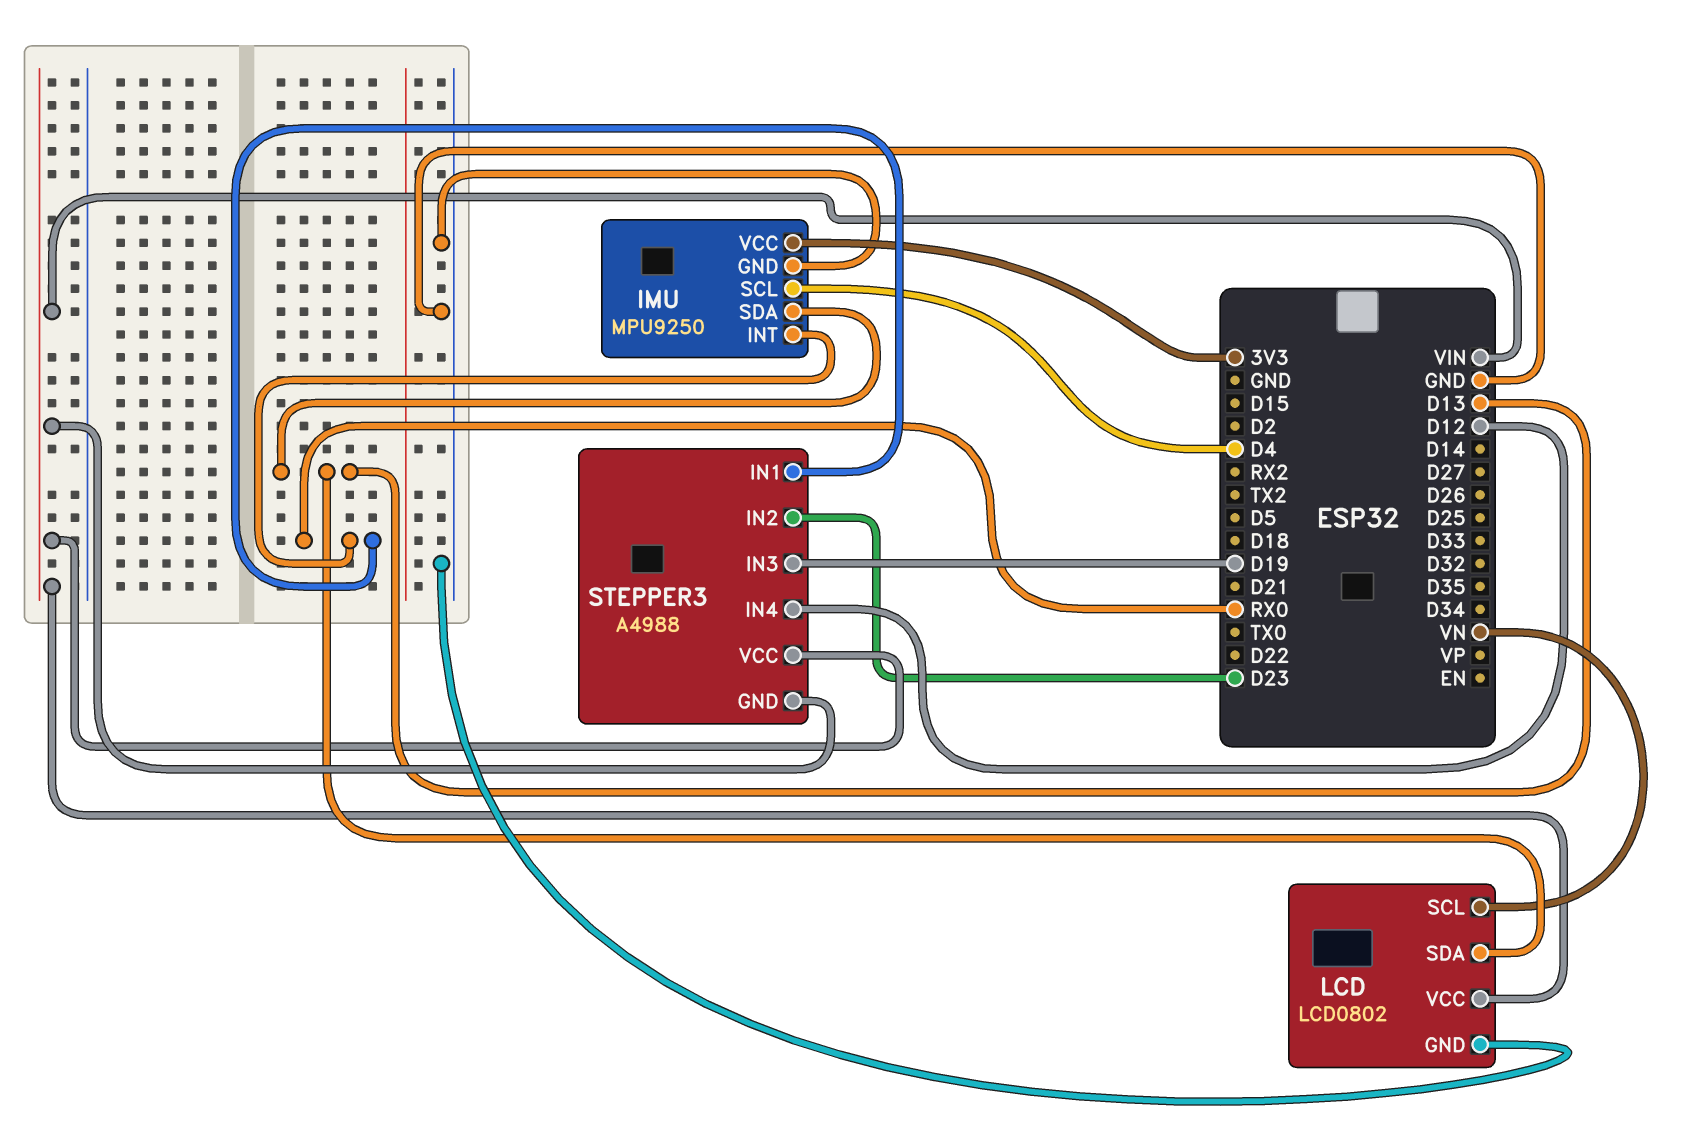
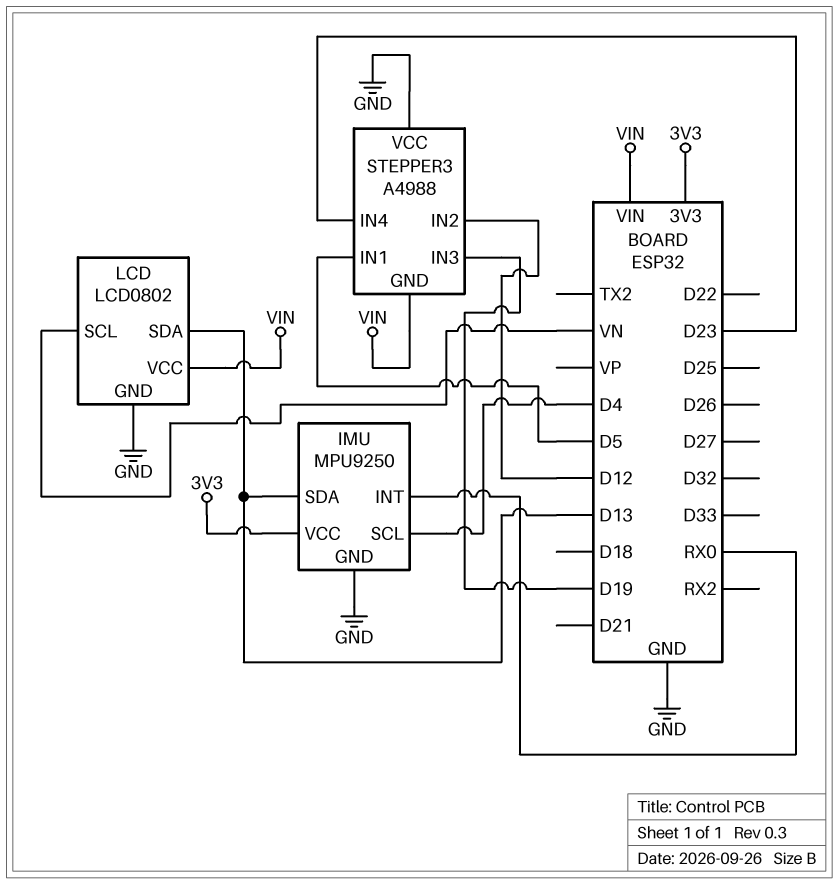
STEPPER3 pin IN1: RX0 -> D5
STEPPER3 pin IN2: D23 -> D12
STEPPER3 pin IN4: D12 -> D23
STEPPER3 pin VCC: VIN -> GND

